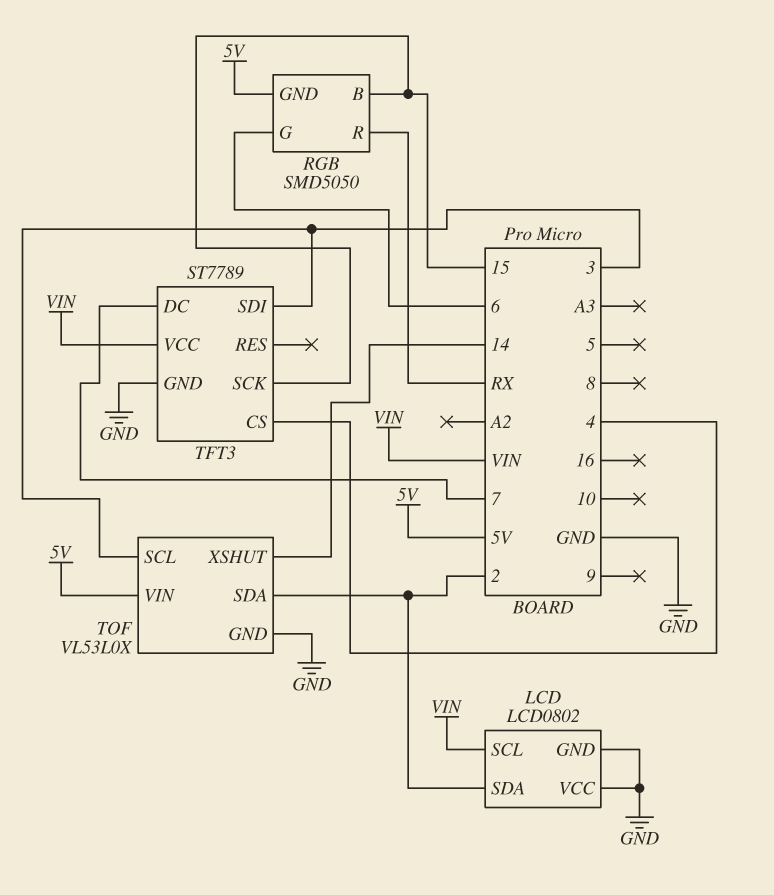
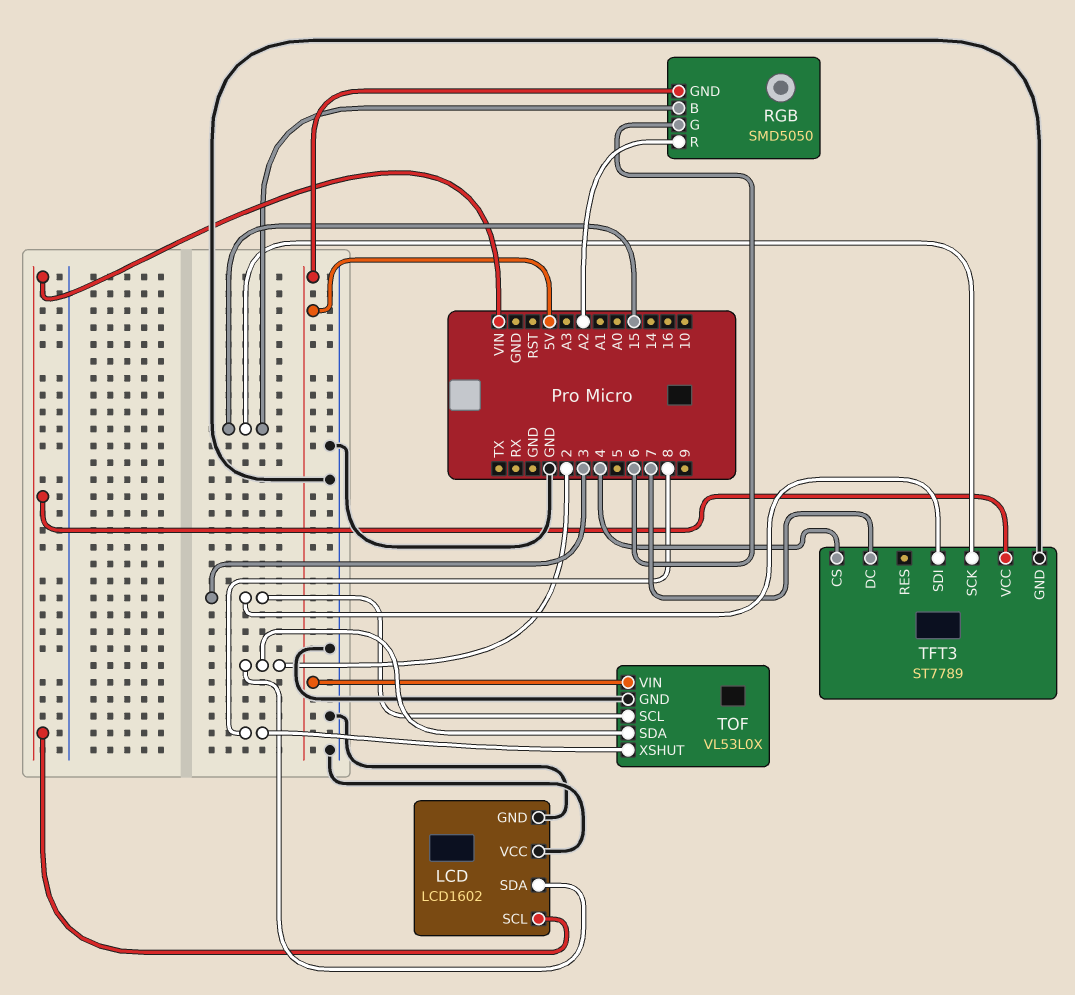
LCD: LCD0802 -> LCD1602
RGB pin R: RX -> A2
TOF pin XSHUT: 14 -> 8

